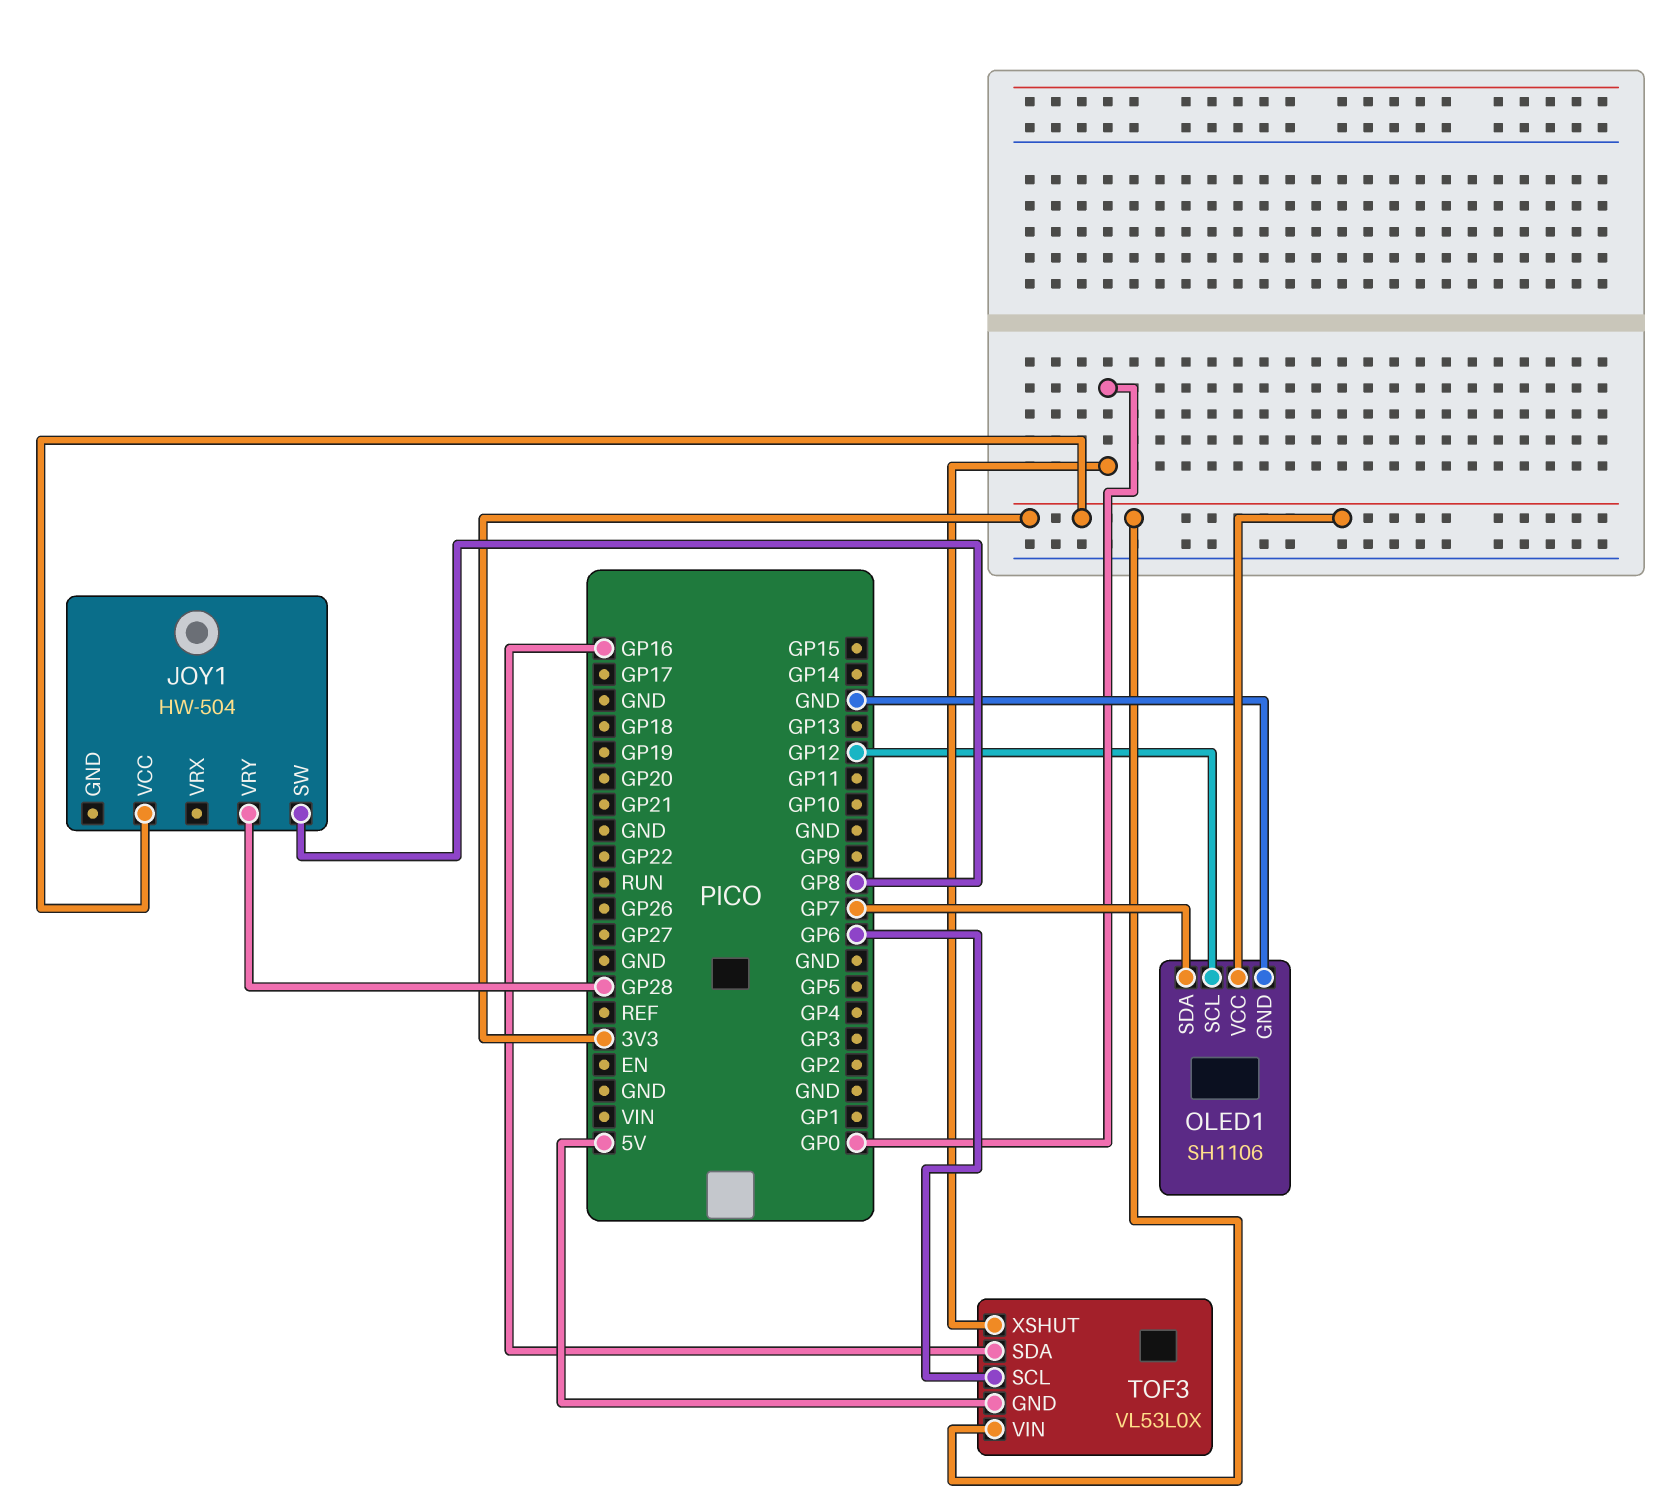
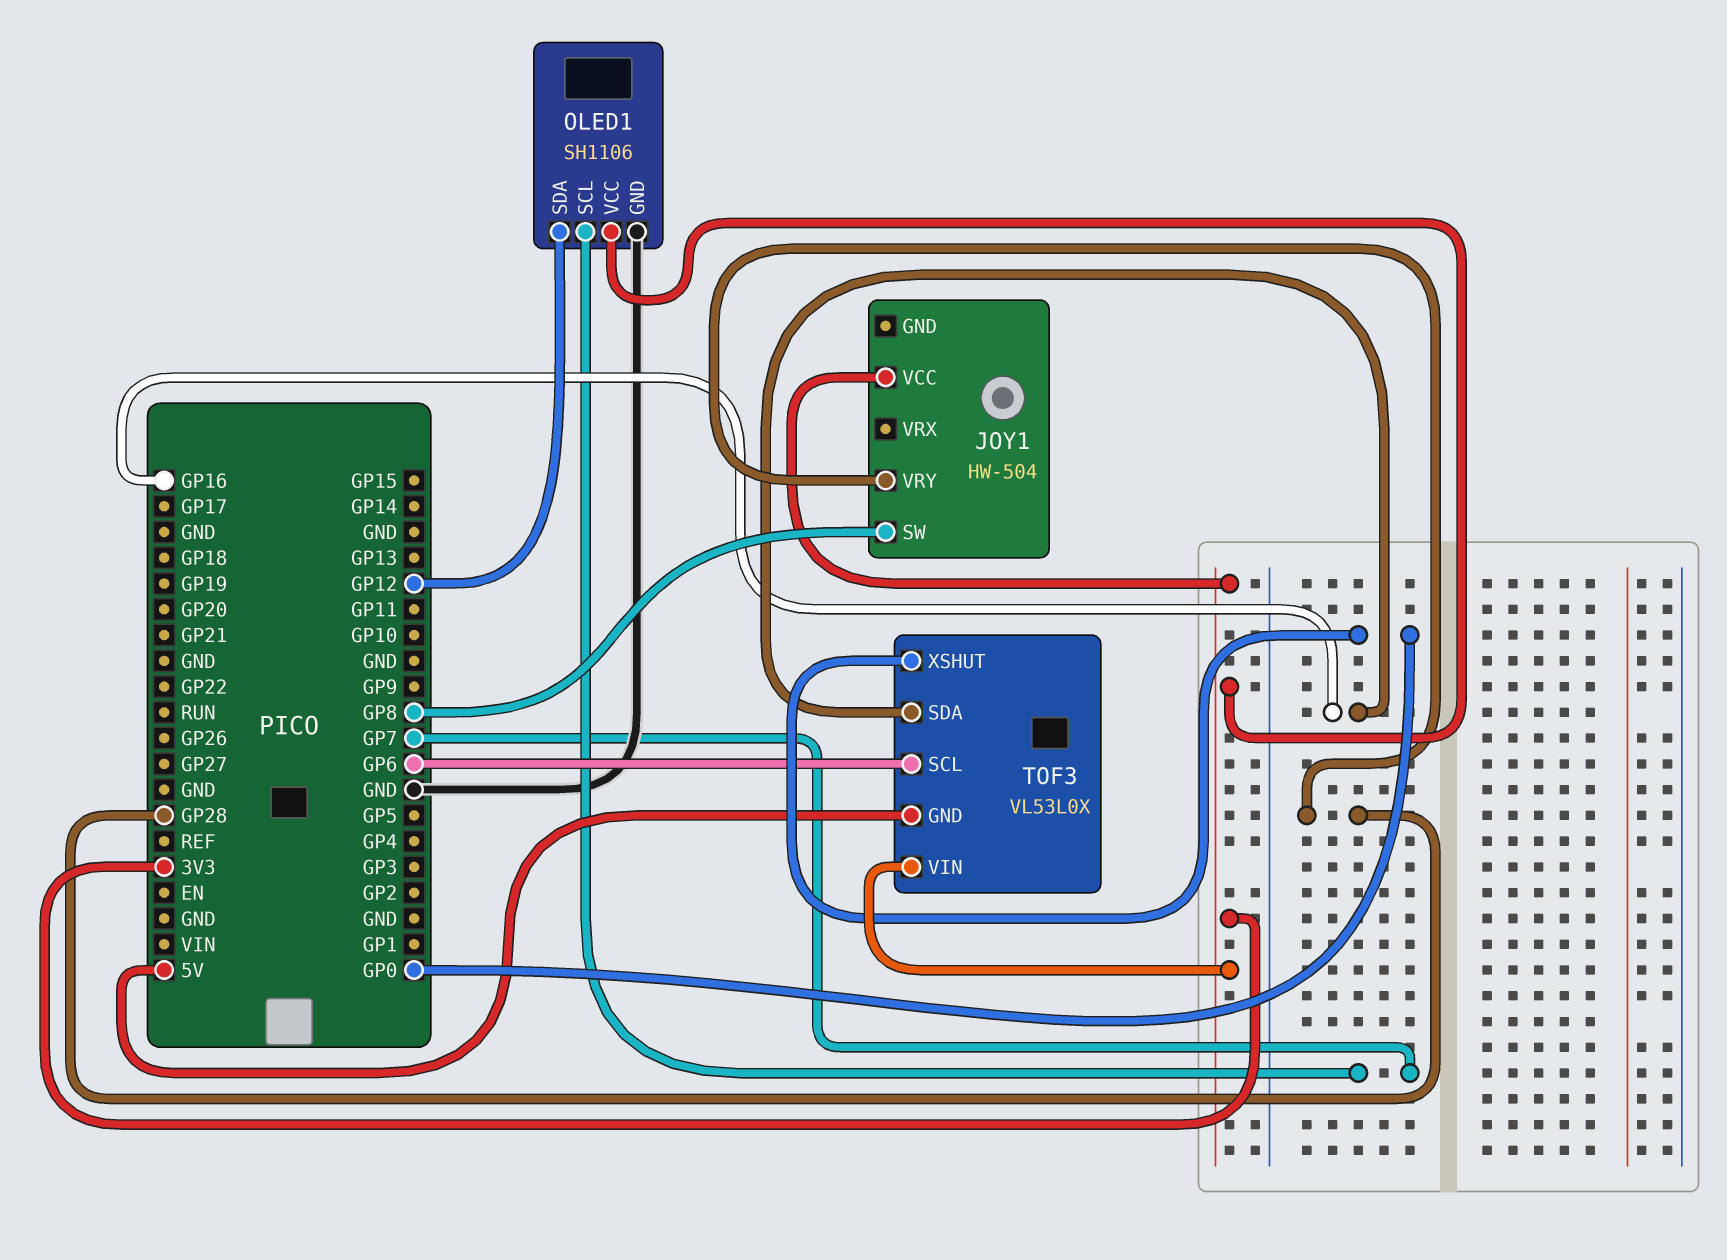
OLED1 pin SCL: GP12 -> GP7
OLED1 pin SDA: GP7 -> GP12

